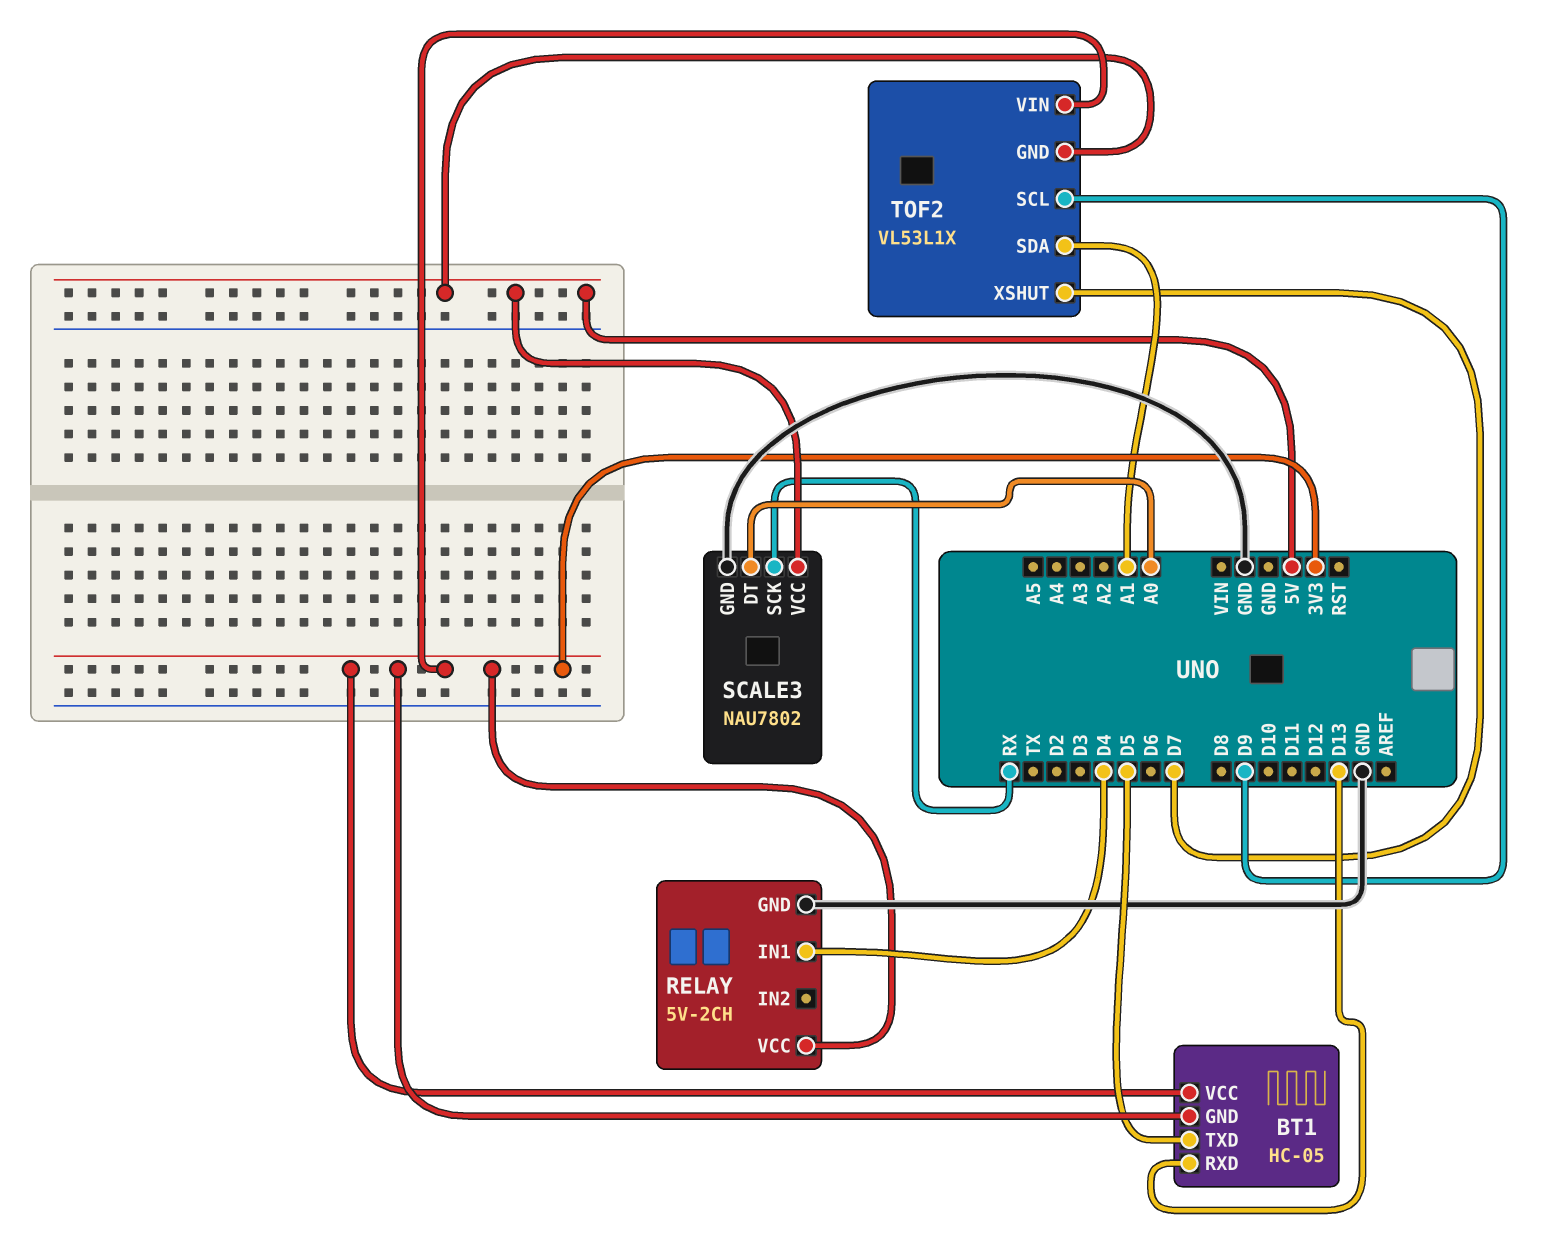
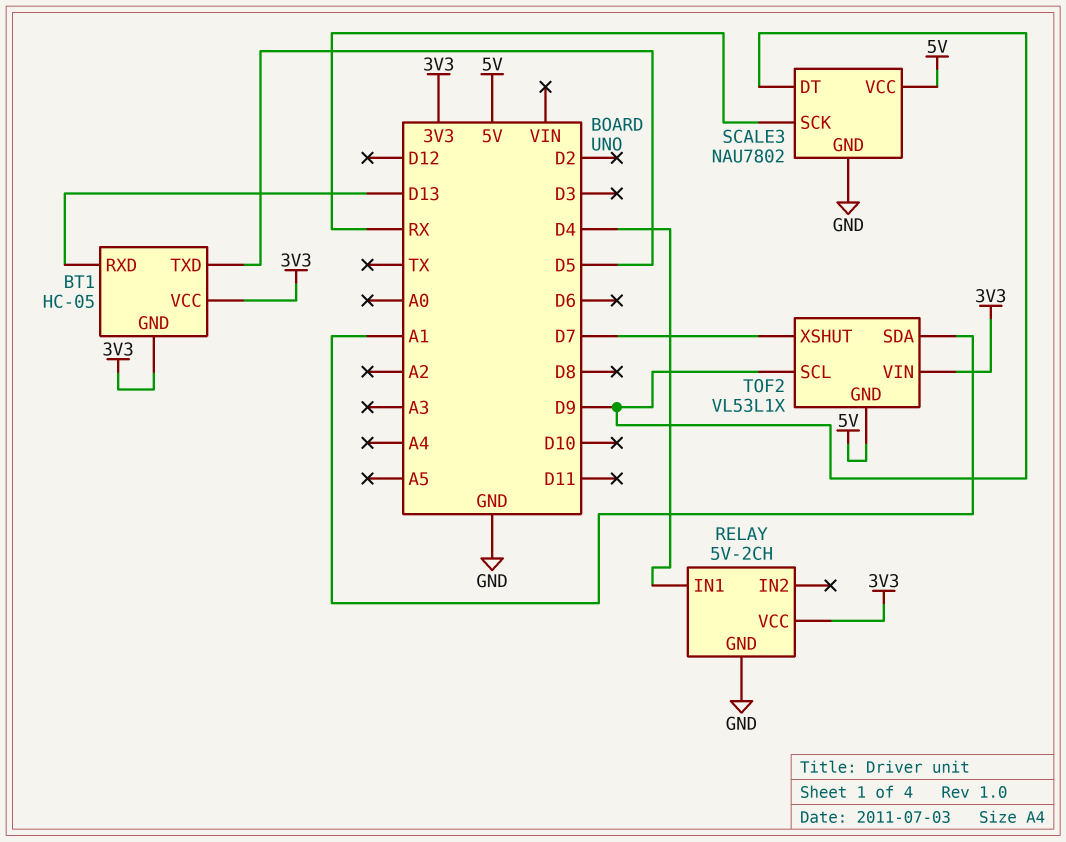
SCALE3 pin DT: A0 -> D9

